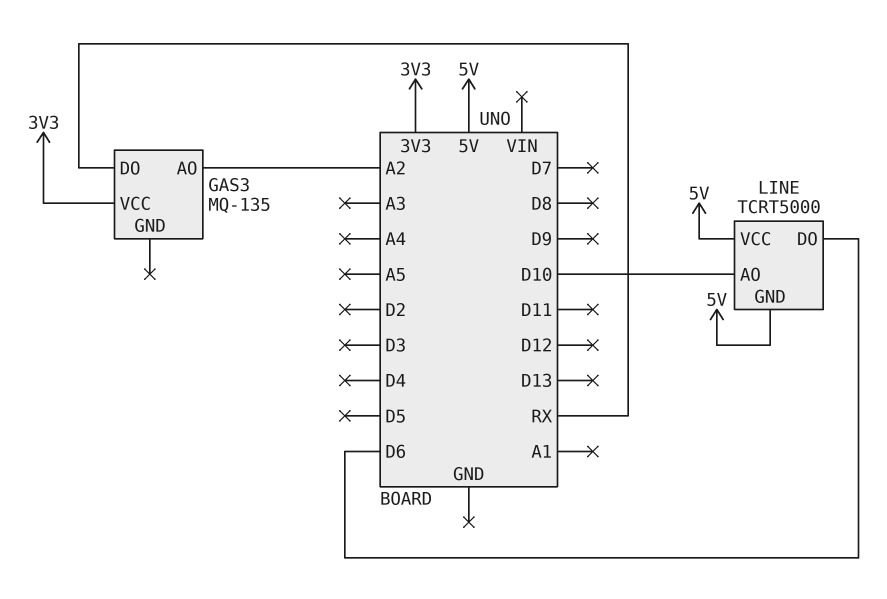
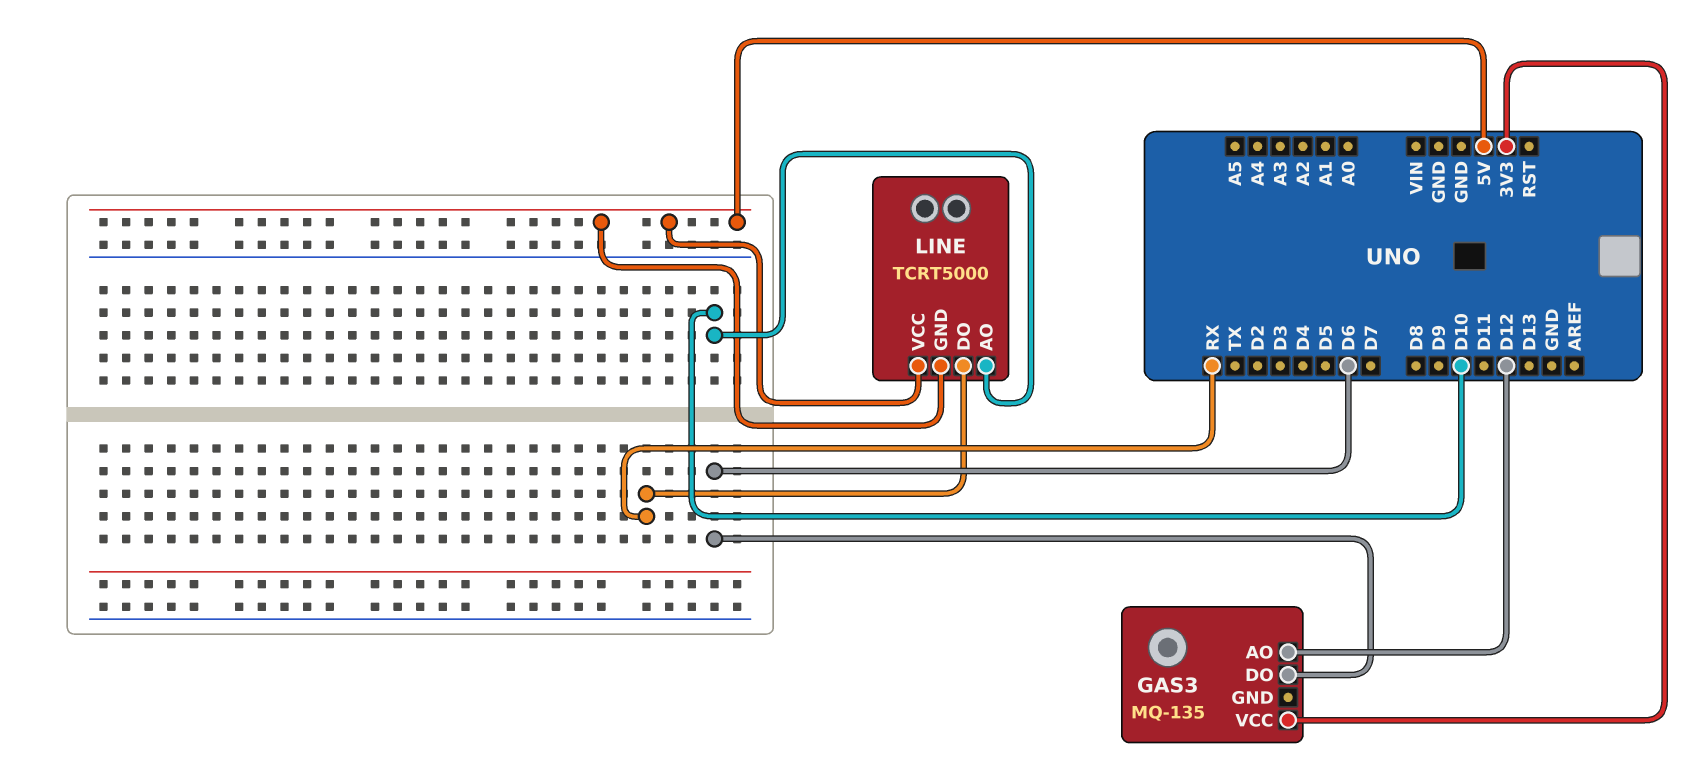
GAS3 pin AO: A2 -> D12
GAS3 pin DO: RX -> D6
LINE pin DO: D6 -> RX

